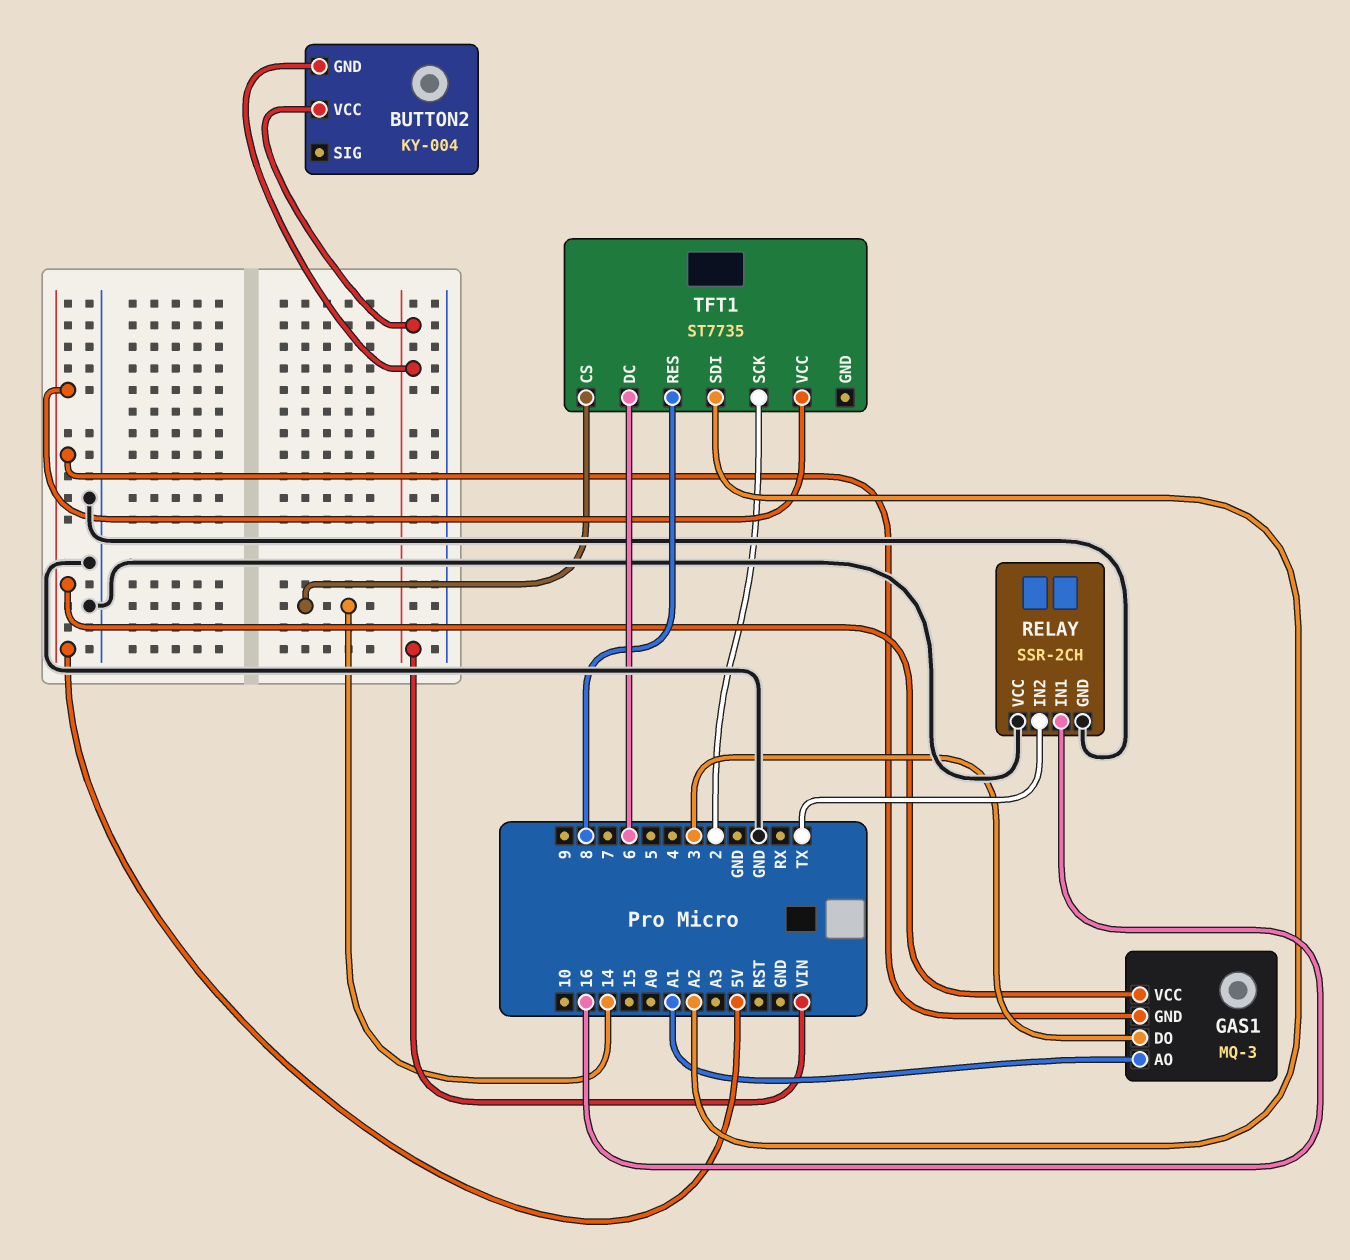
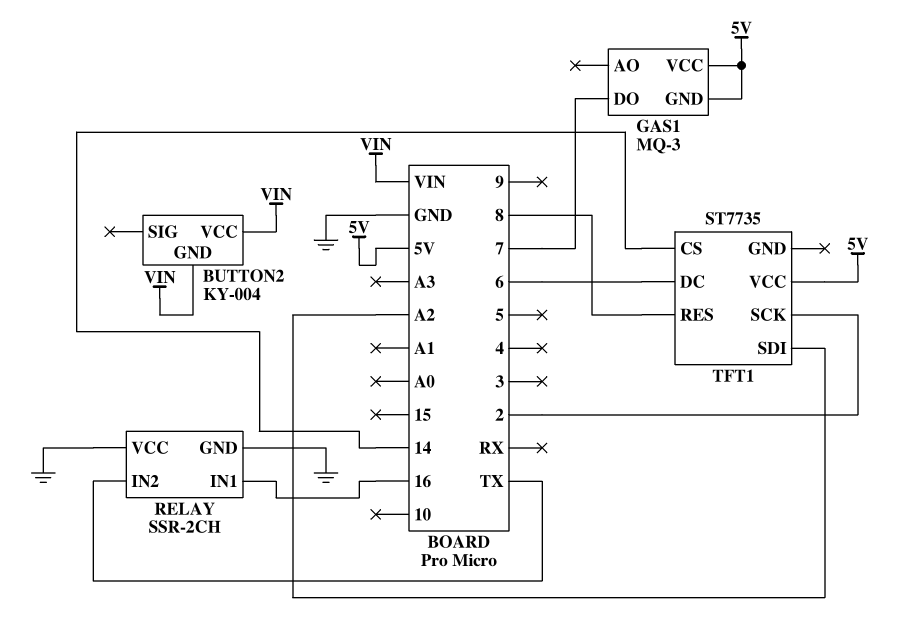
GAS1 pin AO: A1 -> none
GAS1 pin DO: 3 -> 7

